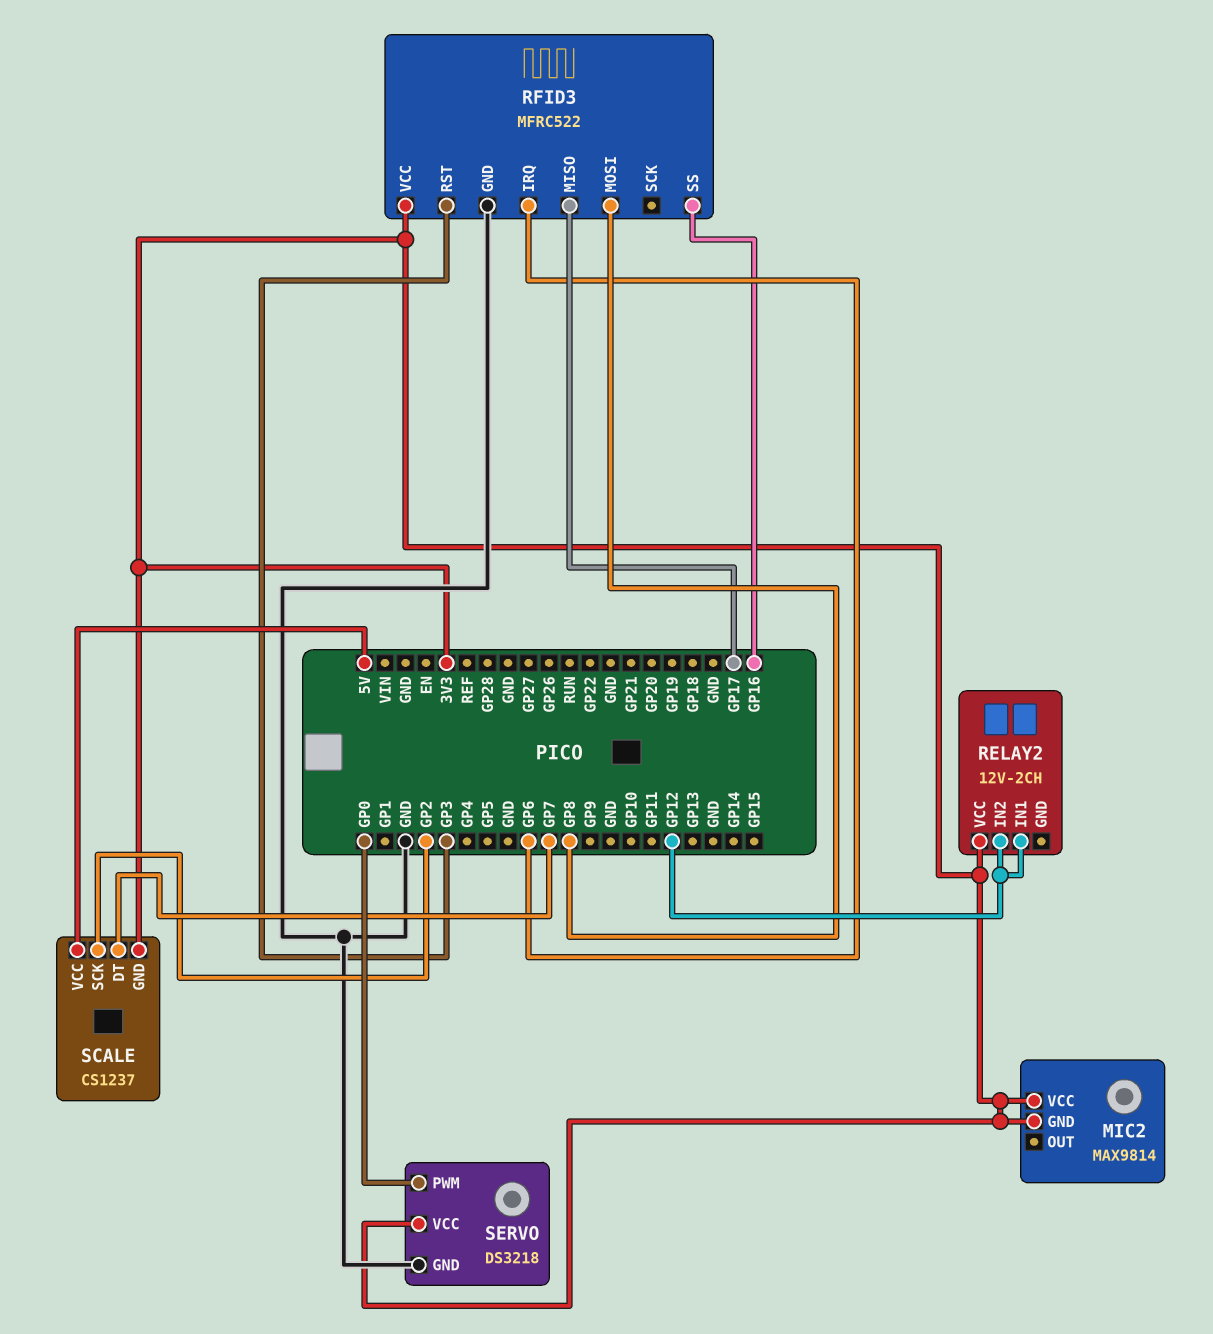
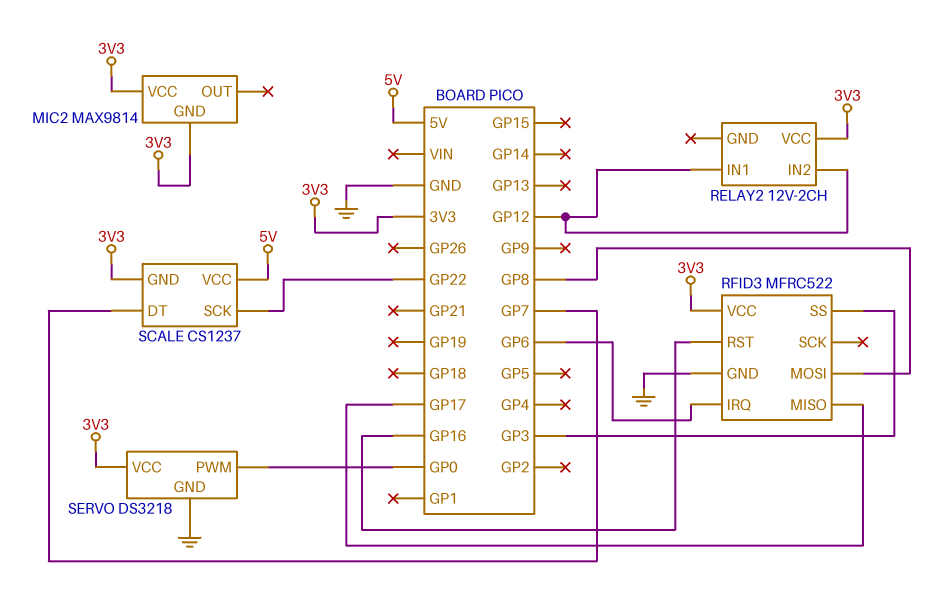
RFID3 pin RST: GP3 -> GP16
RFID3 pin SS: GP16 -> GP3
SCALE pin SCK: GP2 -> GP22

